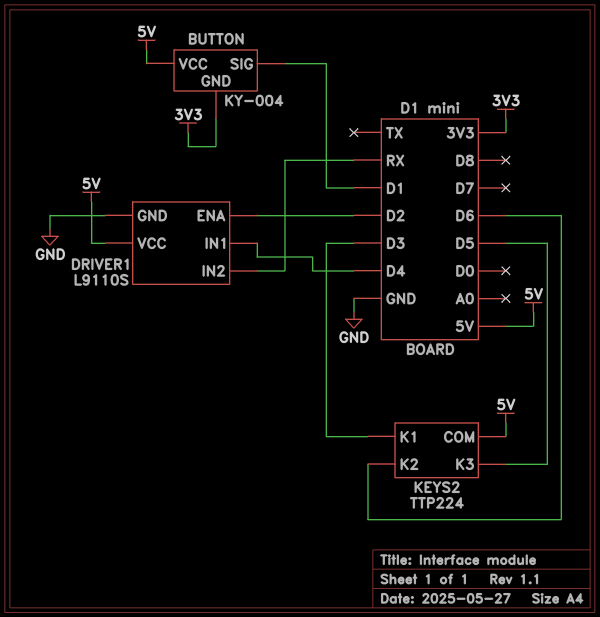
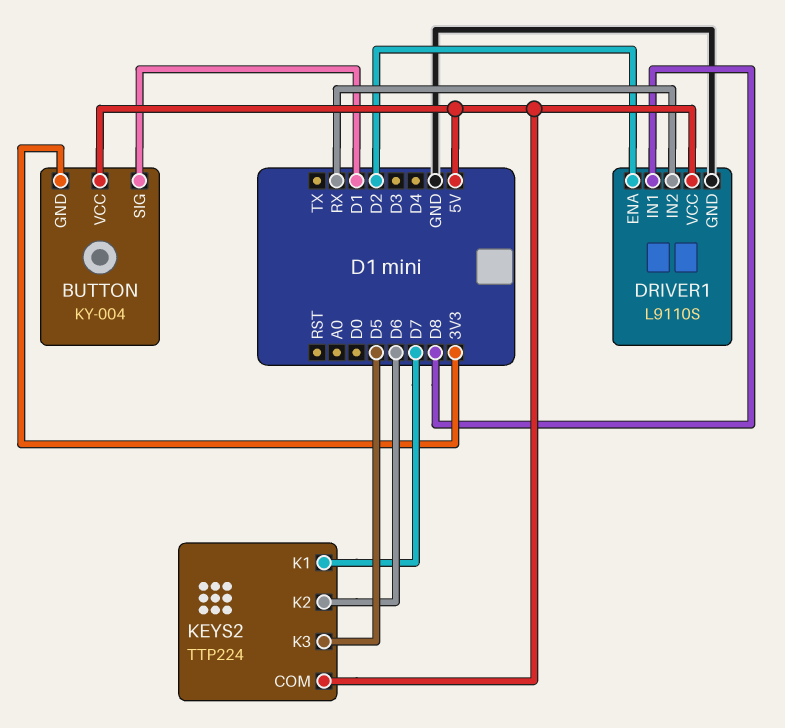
DRIVER1 pin IN1: D4 -> D8
KEYS2 pin K1: D3 -> D7

